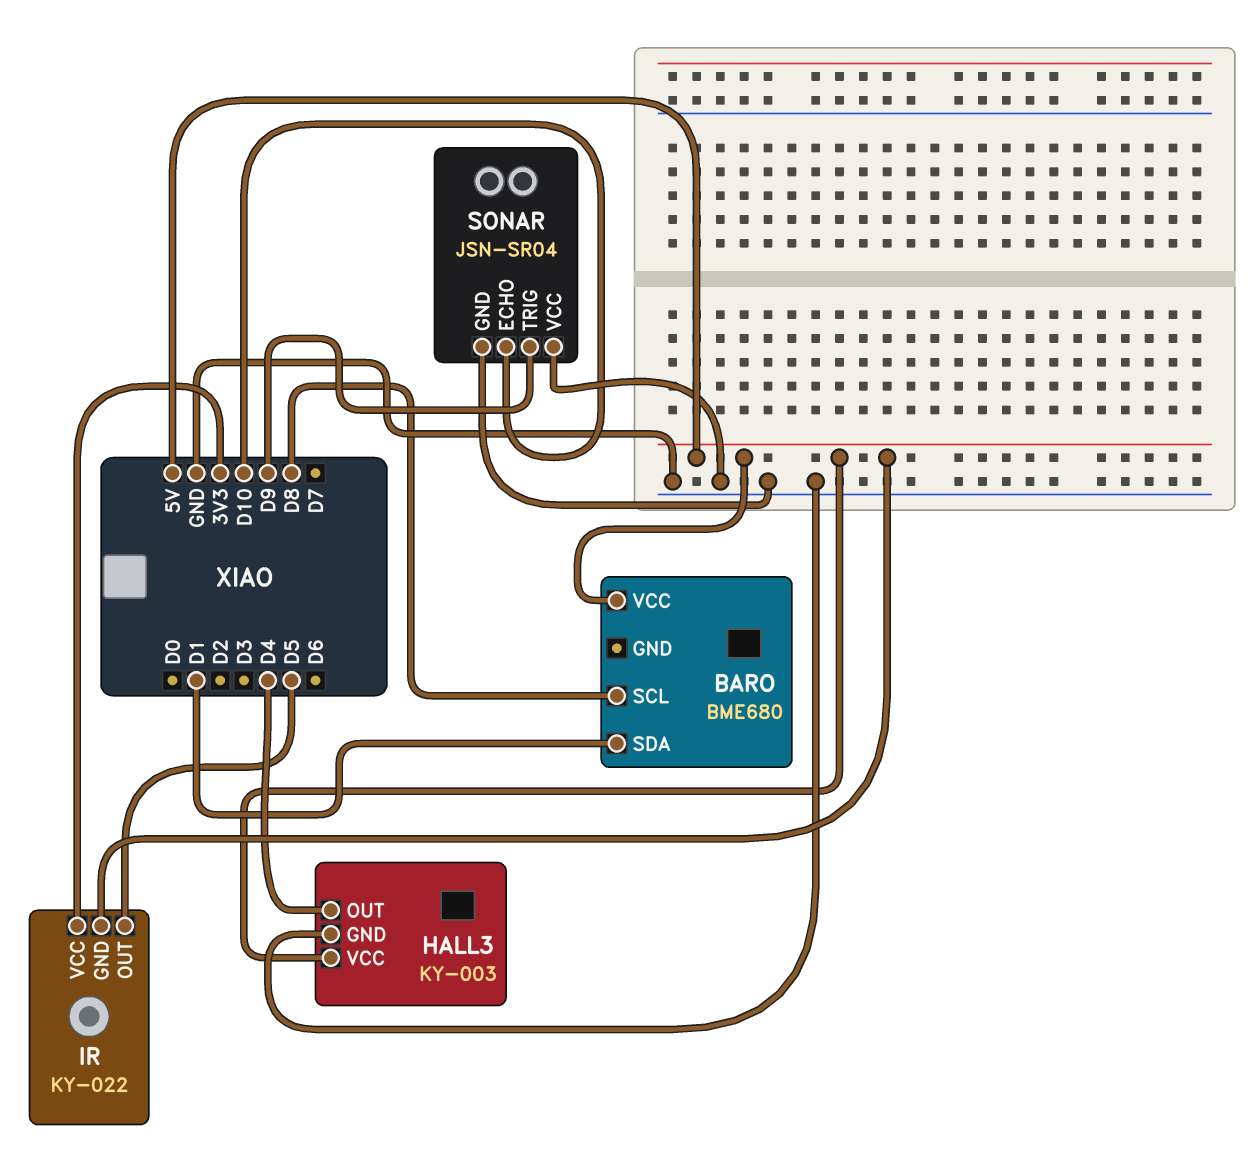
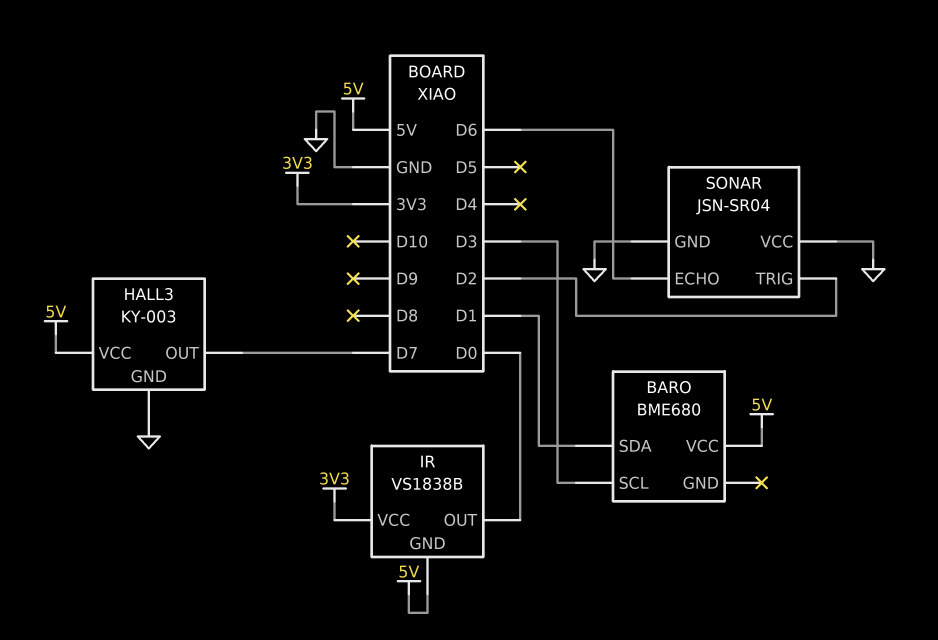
BARO pin SCL: D8 -> D3
HALL3 pin OUT: D4 -> D7
IR: KY-022 -> VS1838B
IR pin OUT: D5 -> D0
SONAR pin ECHO: D10 -> D6
SONAR pin TRIG: D9 -> D2

